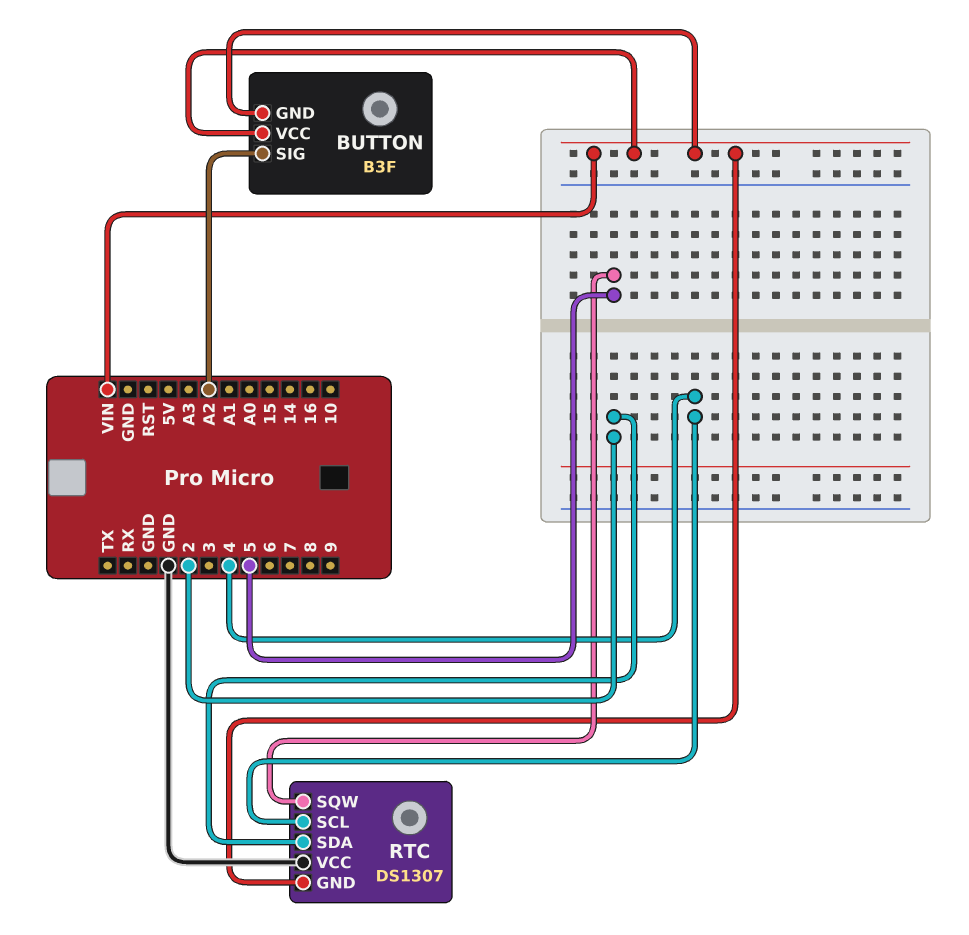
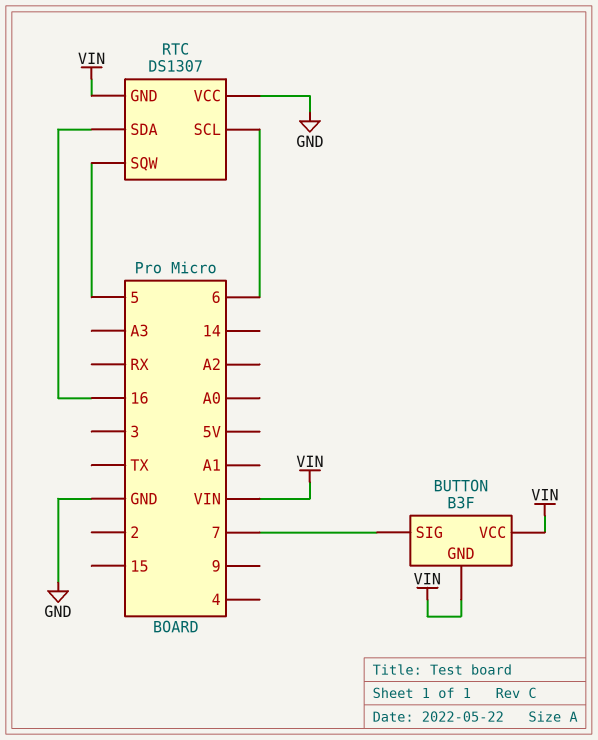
BUTTON pin SIG: A2 -> 7
RTC pin SCL: 4 -> 6
RTC pin SDA: 2 -> 16

